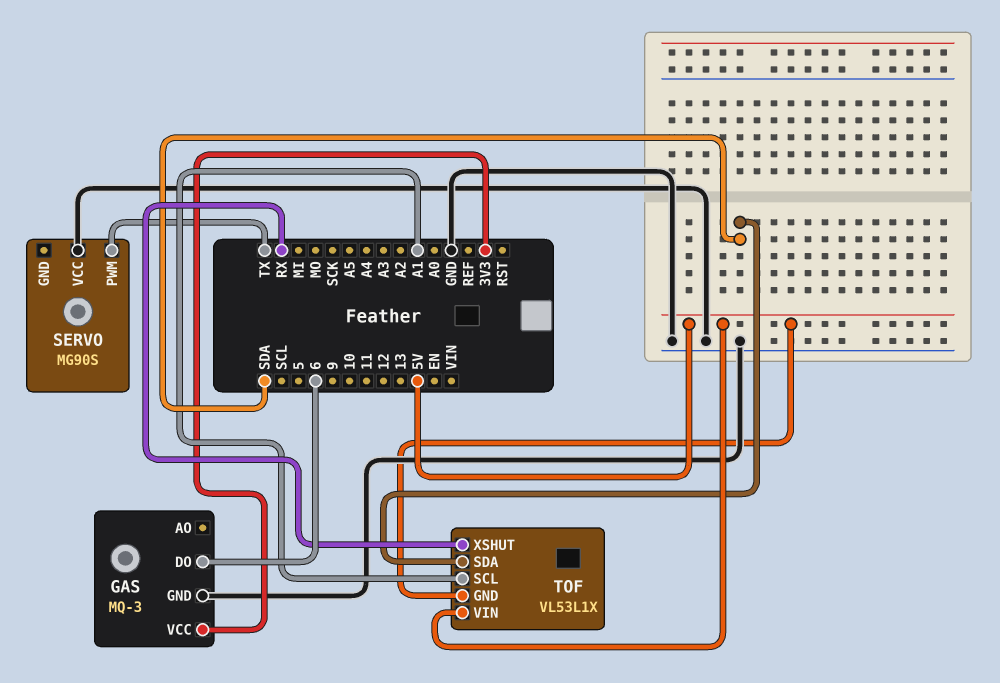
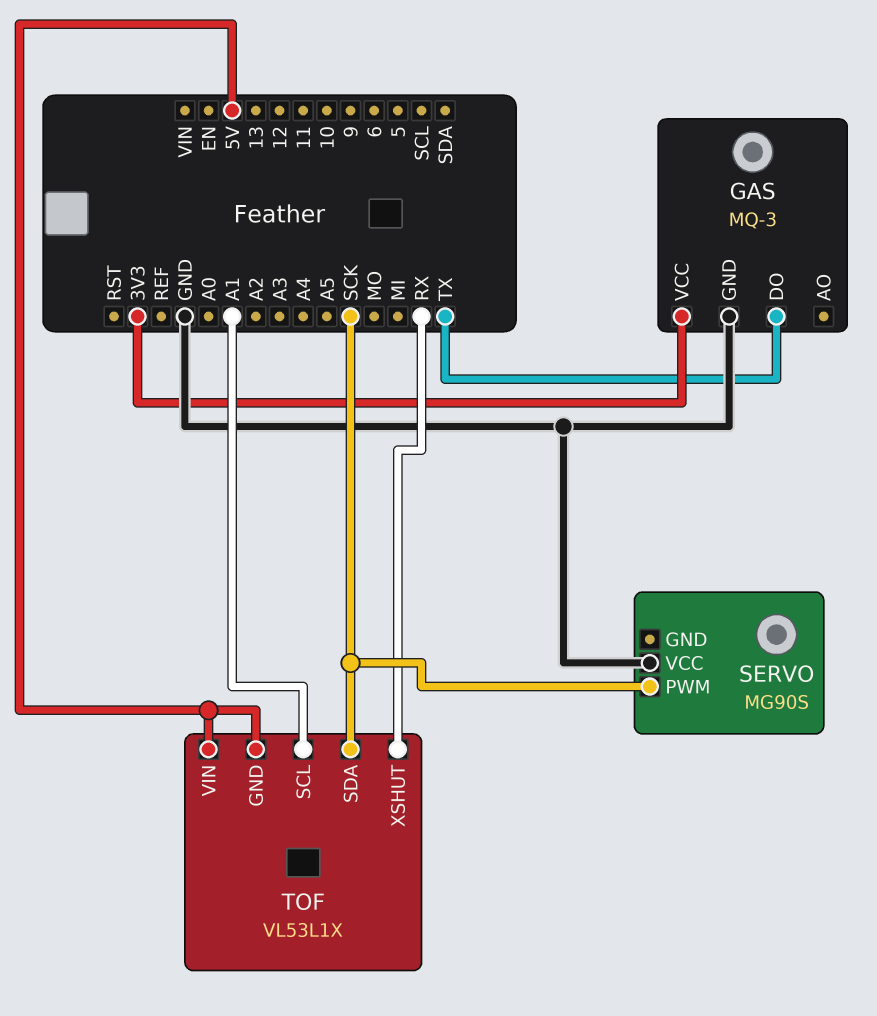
GAS pin DO: 6 -> TX
SERVO pin PWM: TX -> SCK
TOF pin SDA: SDA -> SCK

